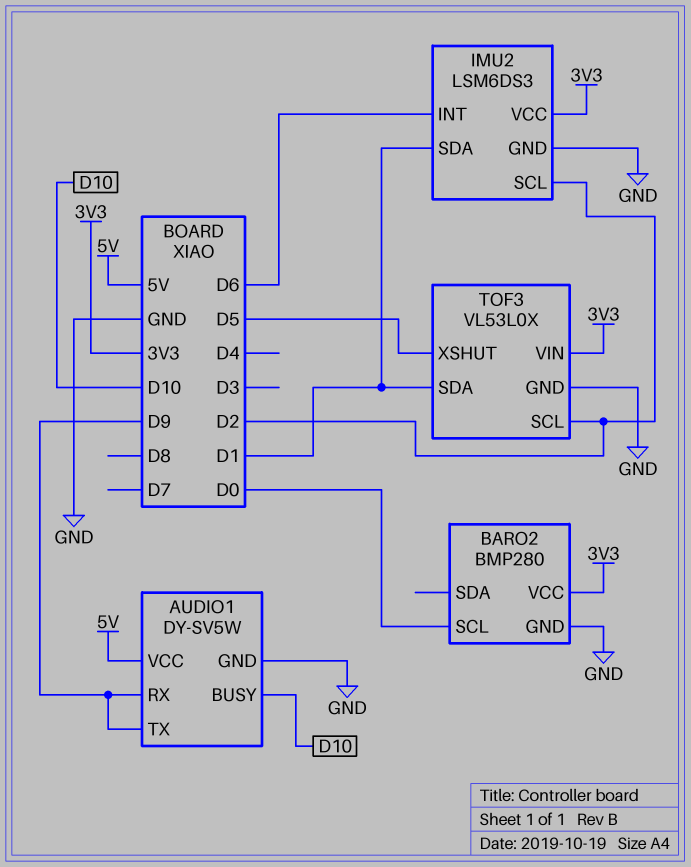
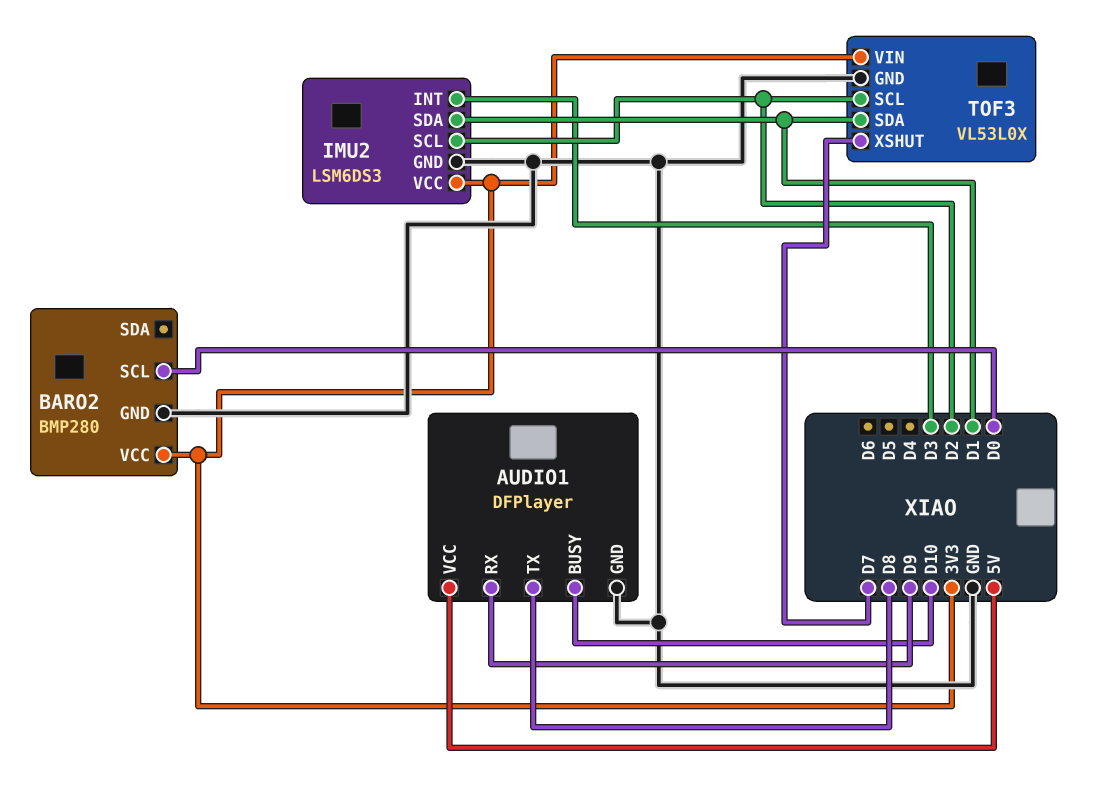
AUDIO1: DY-SV5W -> DFPlayer
AUDIO1 pin TX: D9 -> D8
IMU2 pin INT: D6 -> D3
TOF3 pin XSHUT: D5 -> D7

